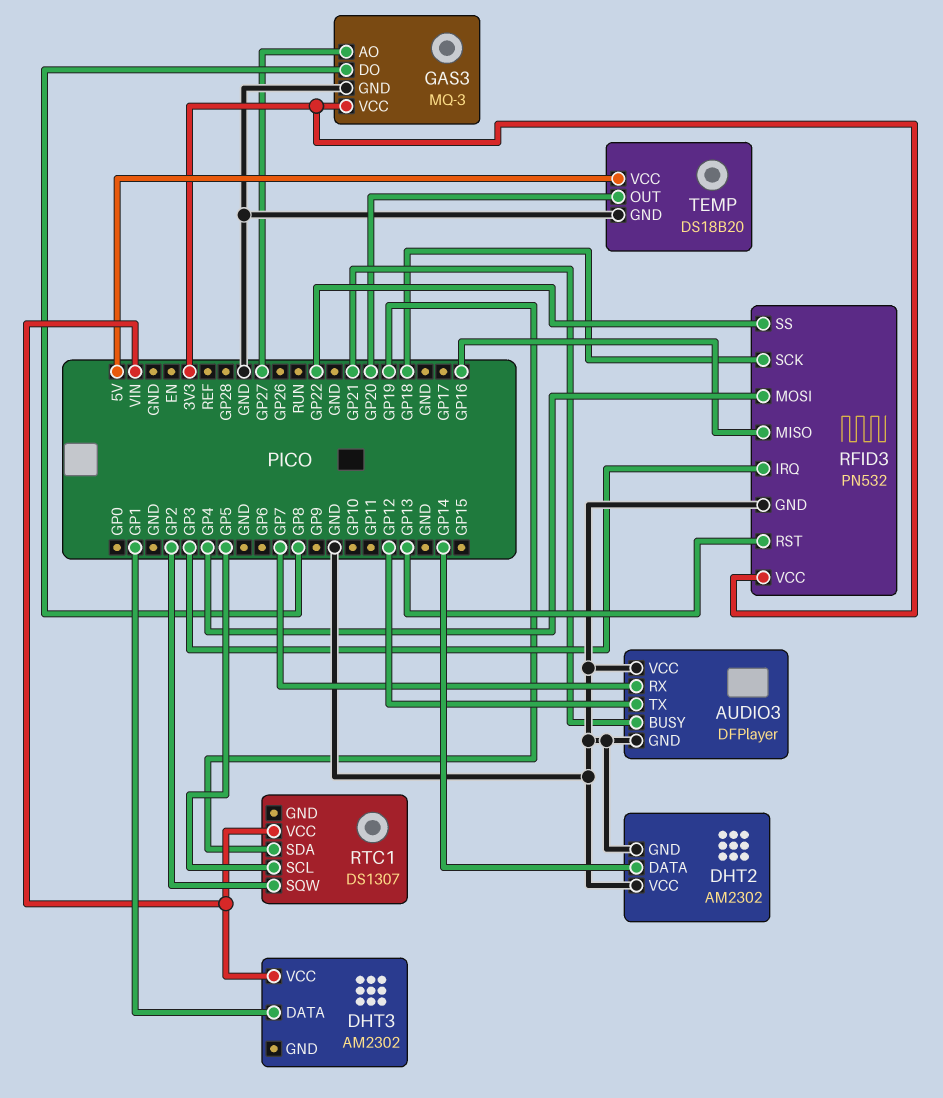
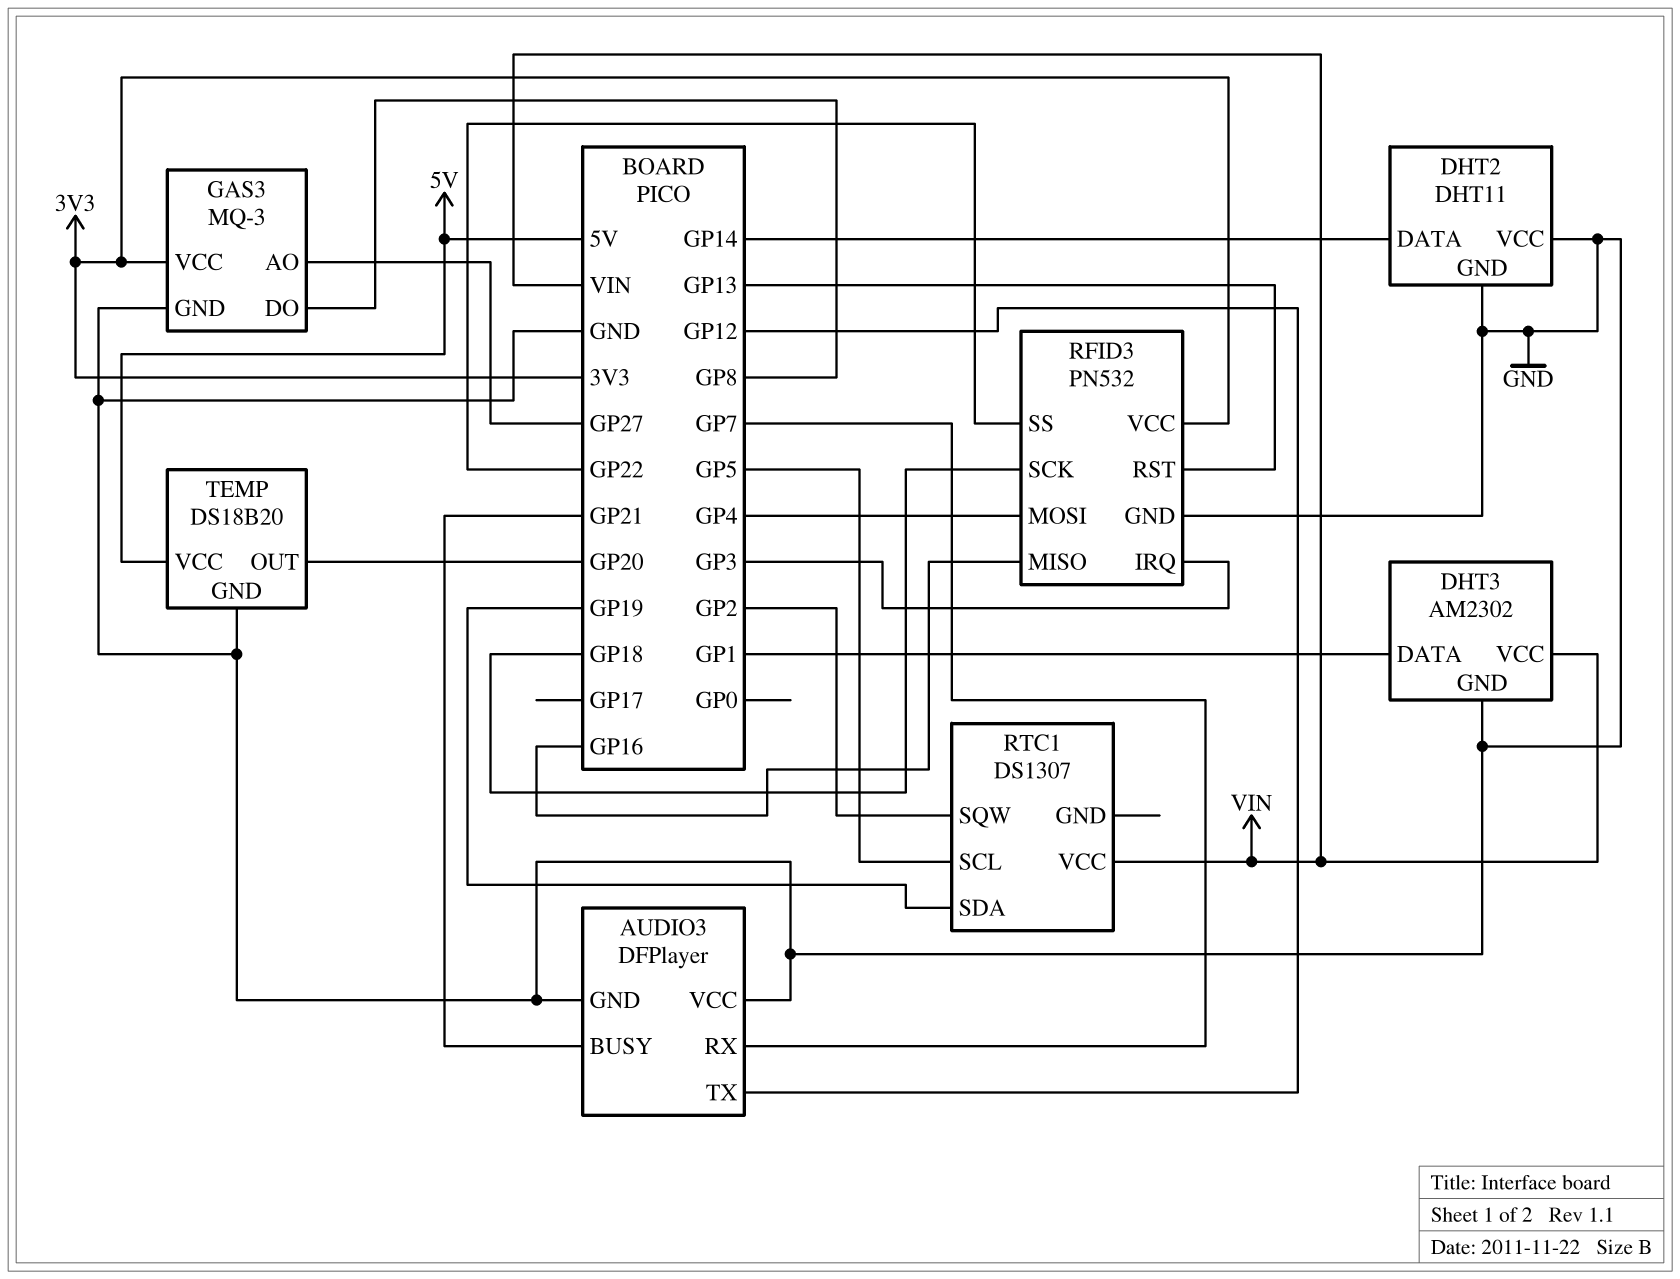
DHT2: AM2302 -> DHT11
DHT3 pin GND: none -> GND

